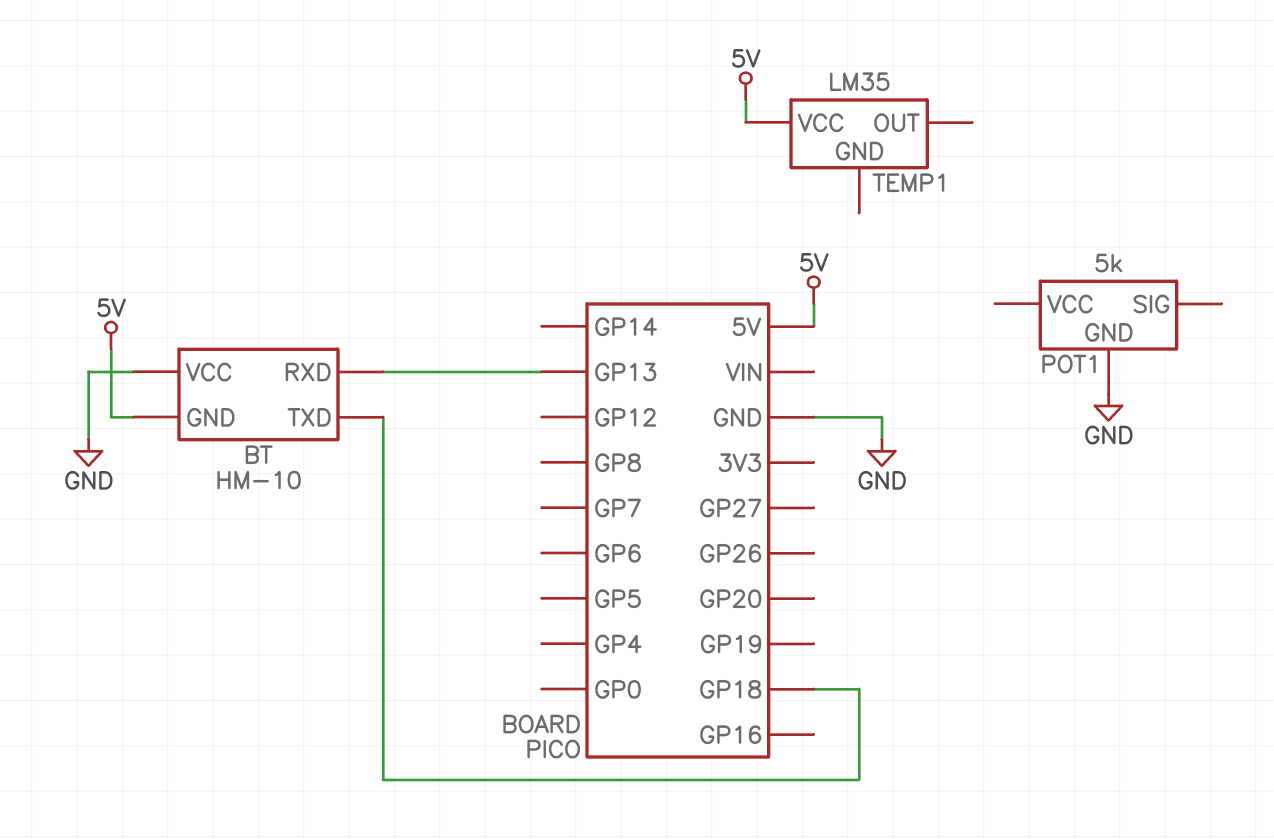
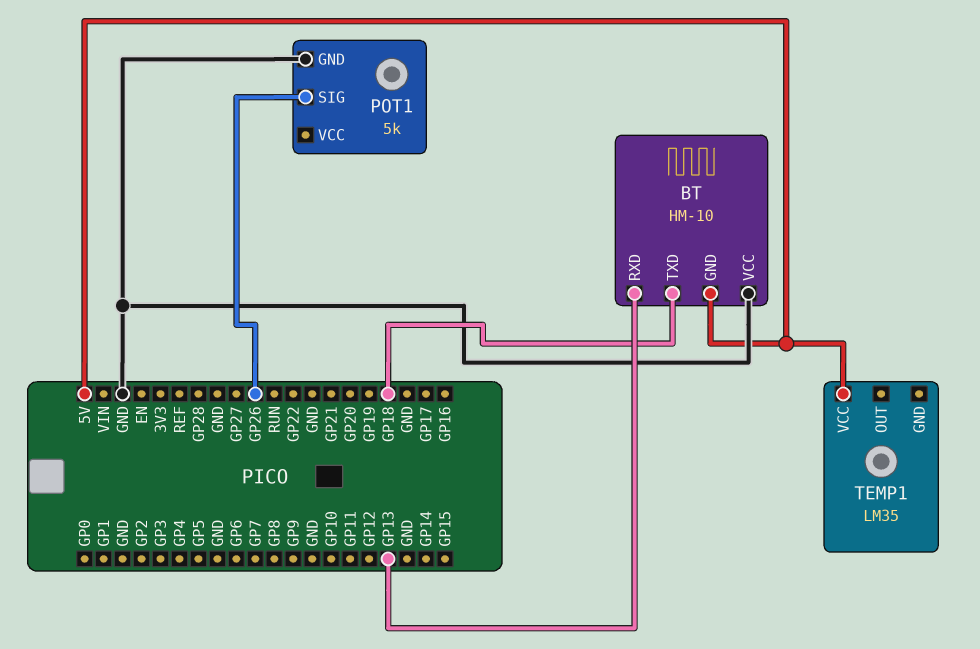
POT1 pin SIG: none -> GP26

